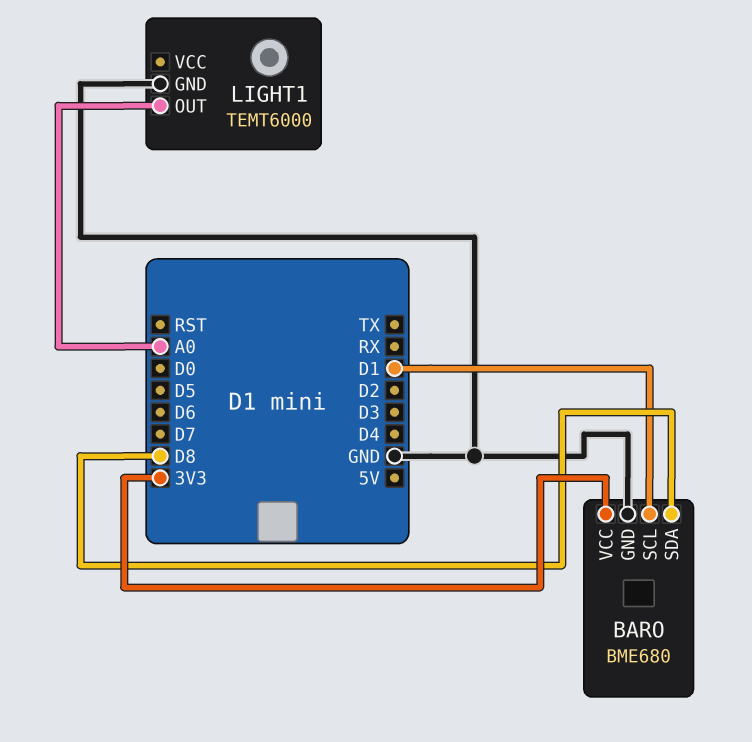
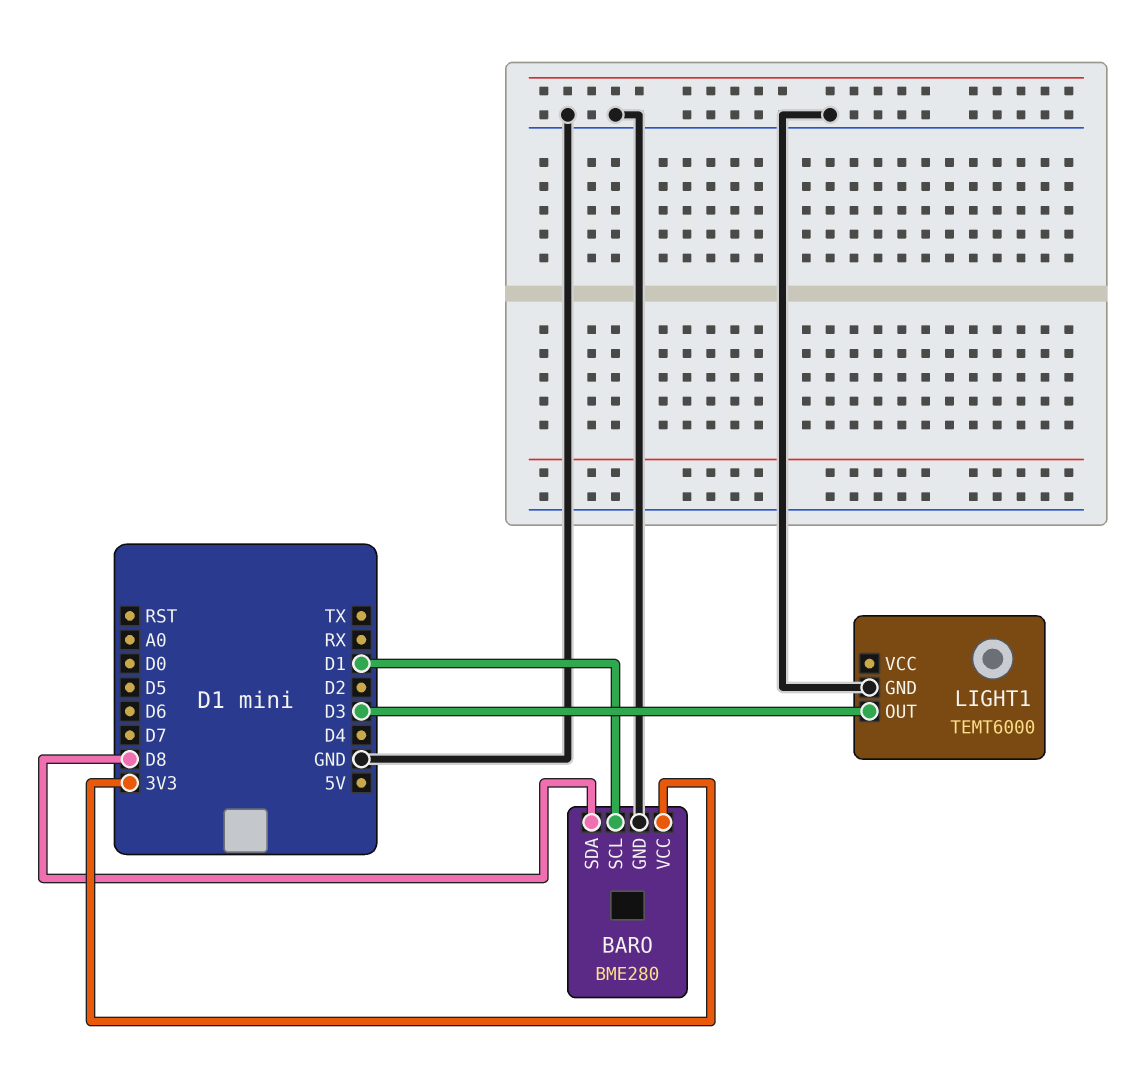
BARO: BME680 -> BME280
LIGHT1 pin OUT: A0 -> D3

